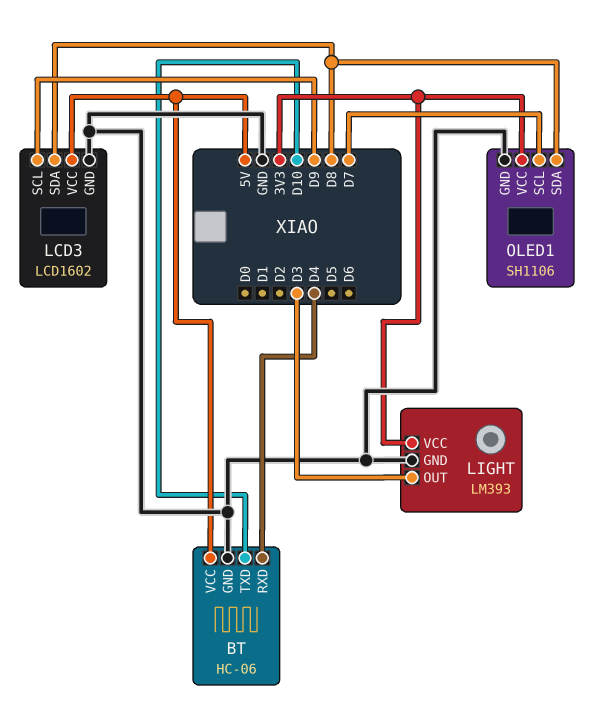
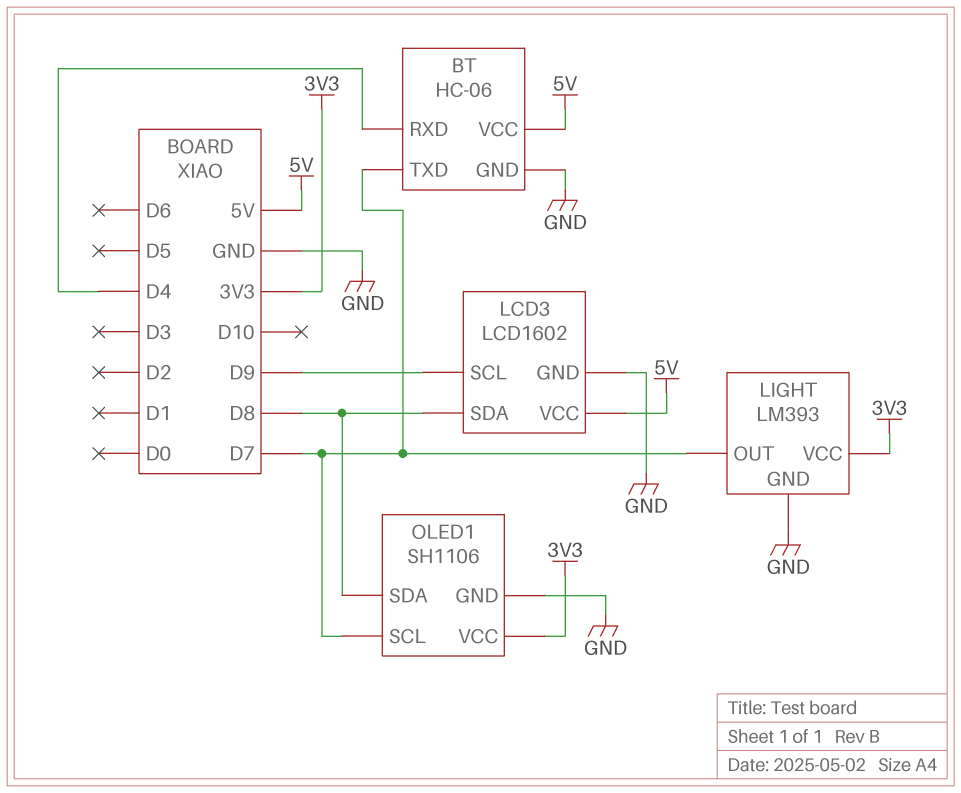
BT pin TXD: D10 -> D7
LIGHT pin OUT: D3 -> D7

